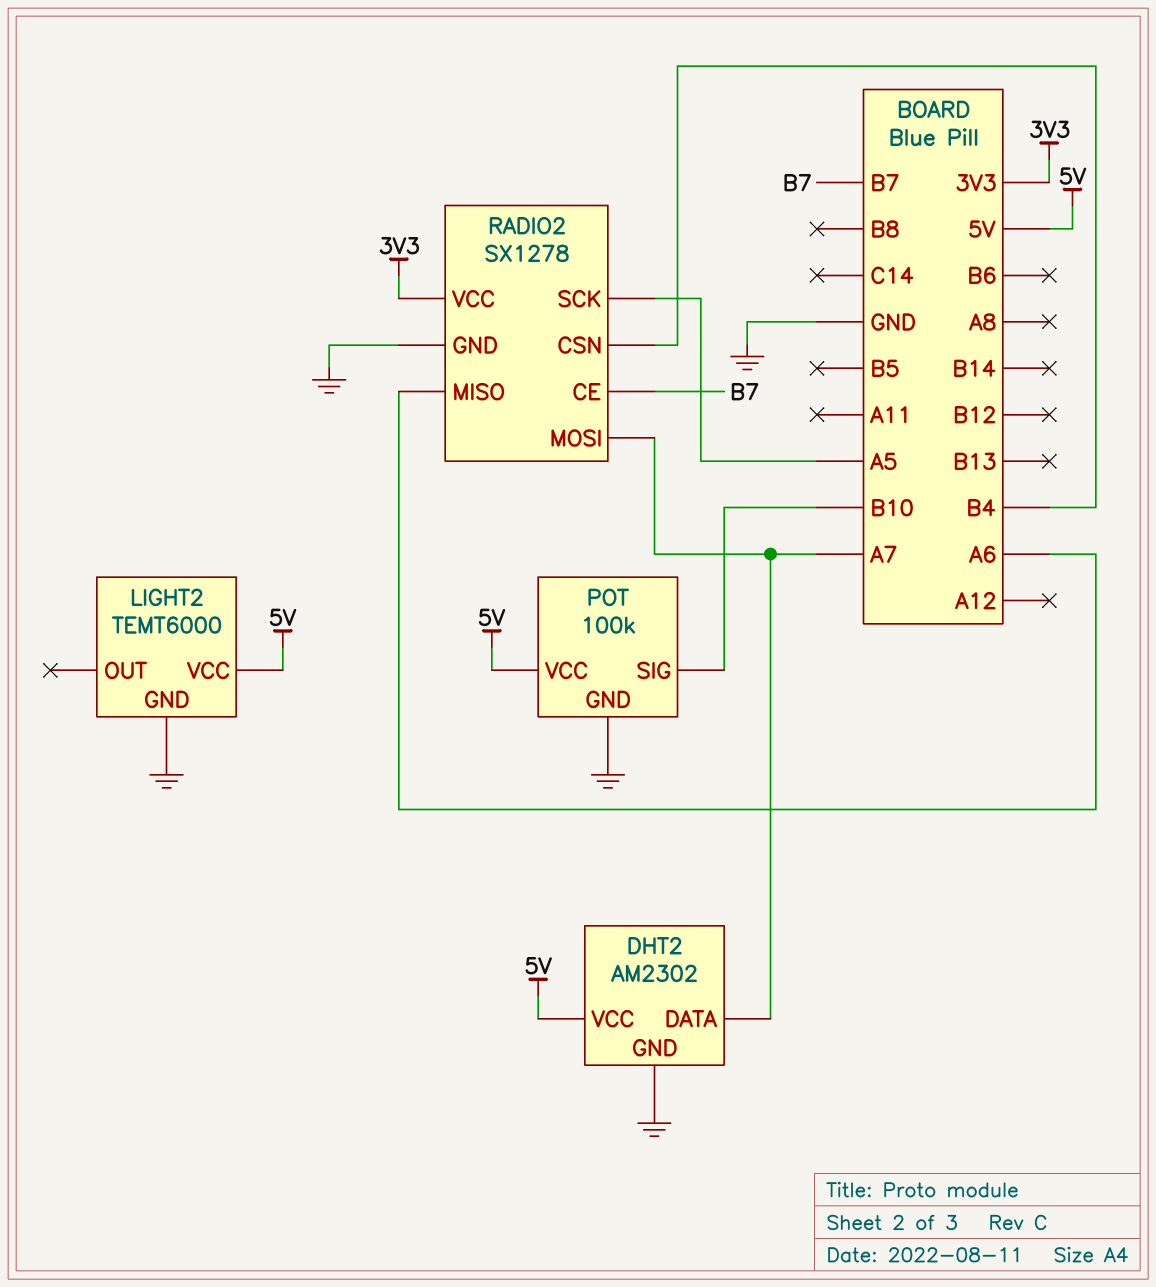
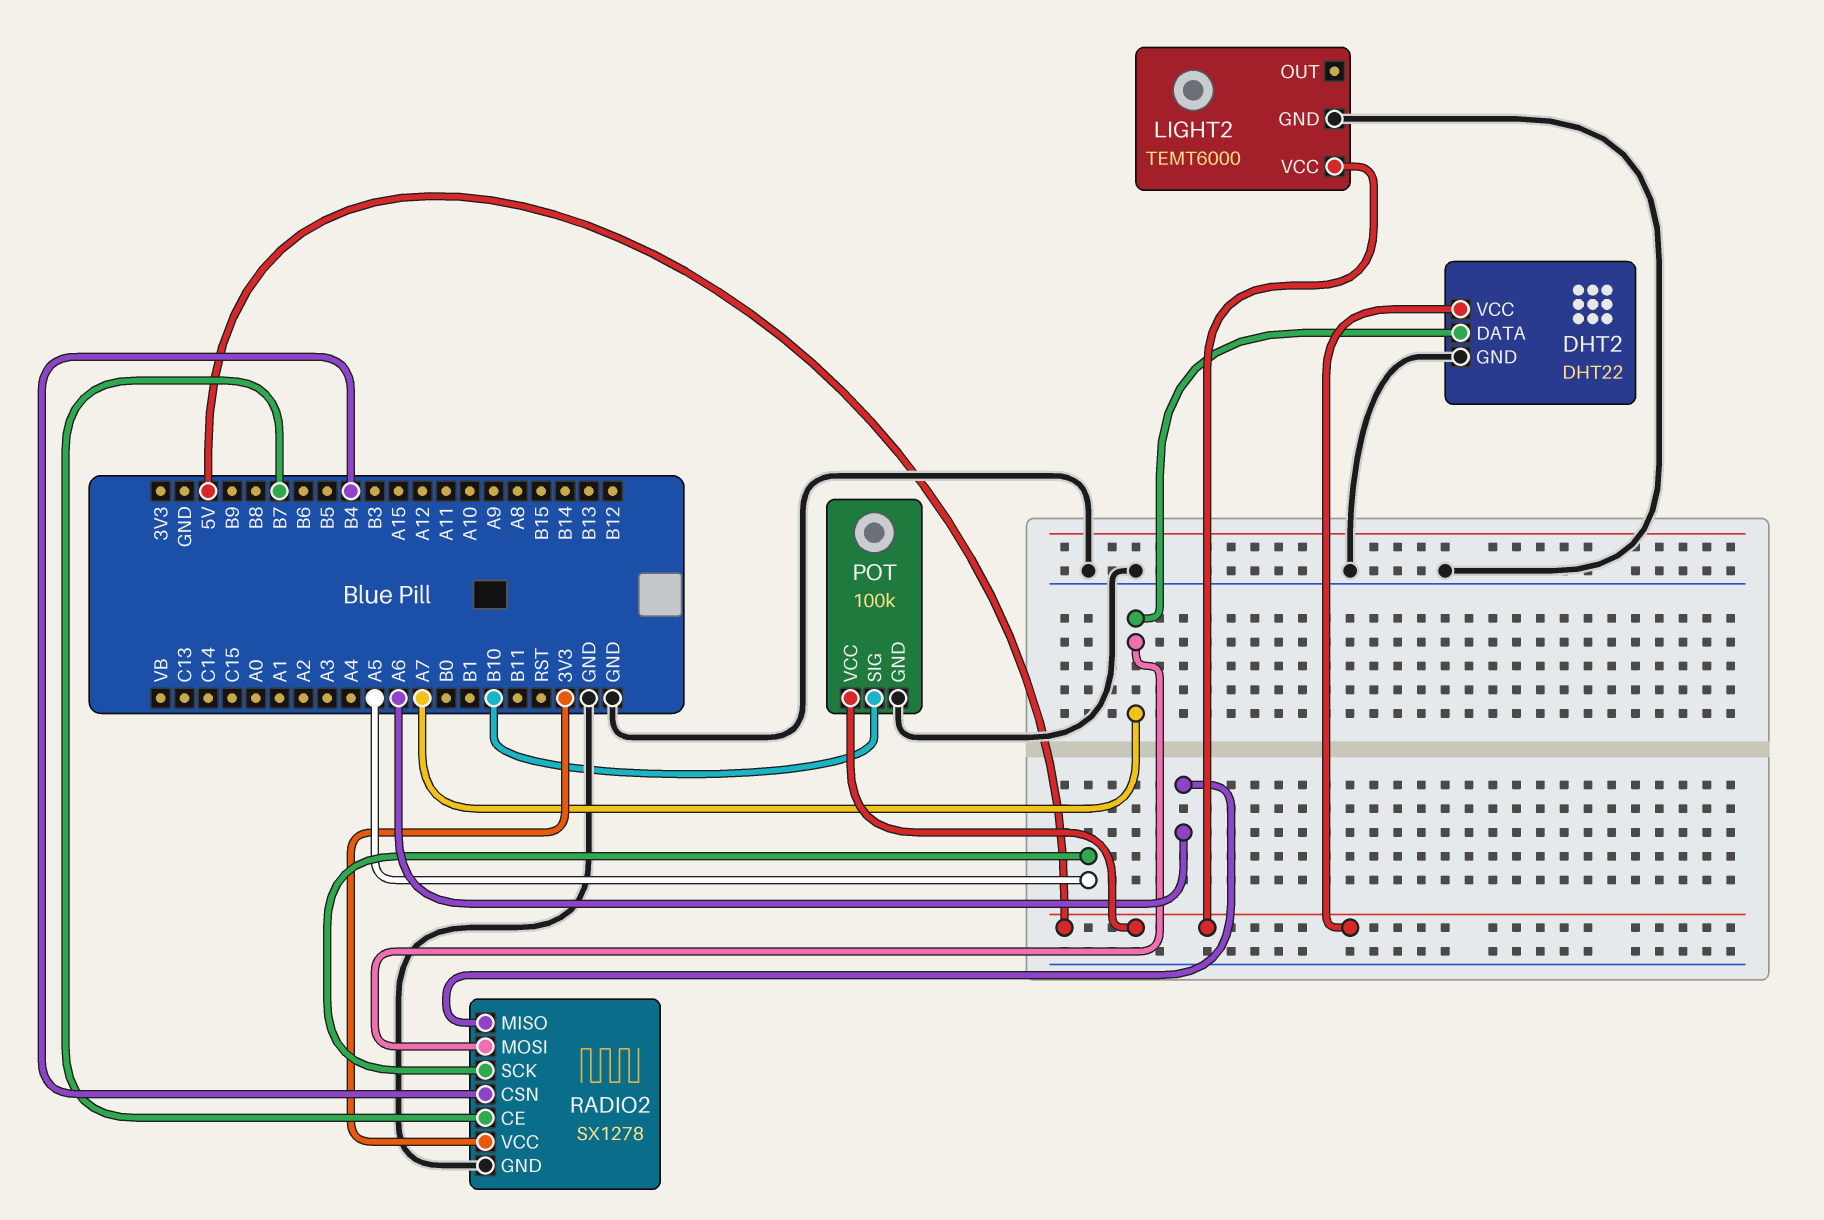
DHT2: AM2302 -> DHT22

